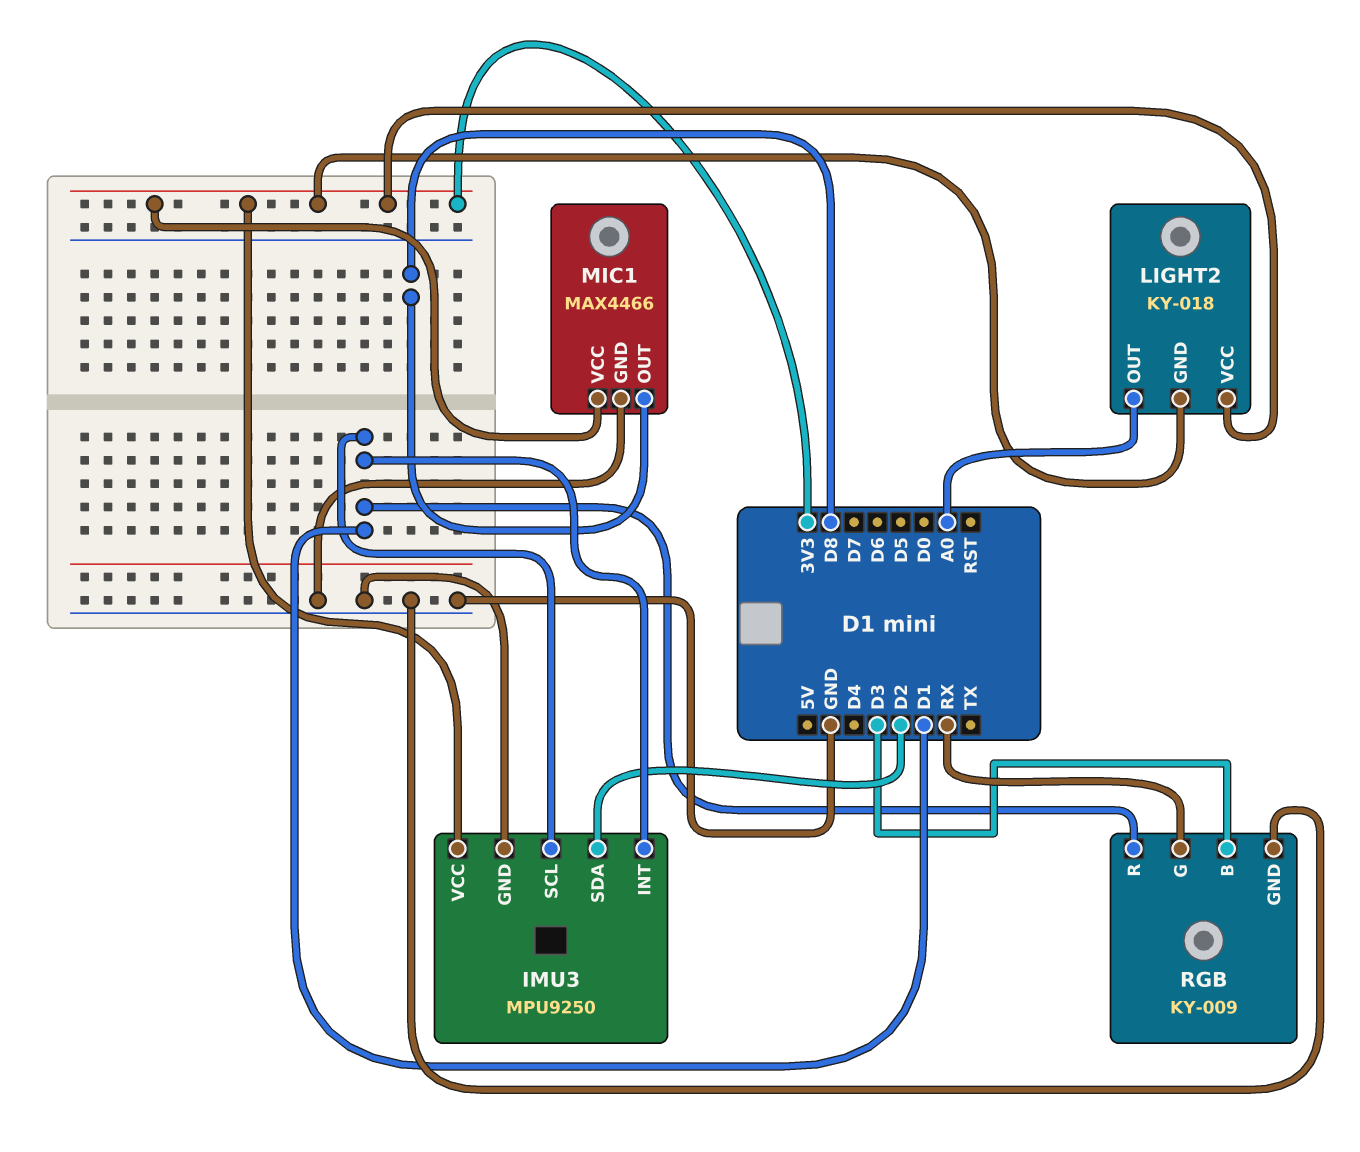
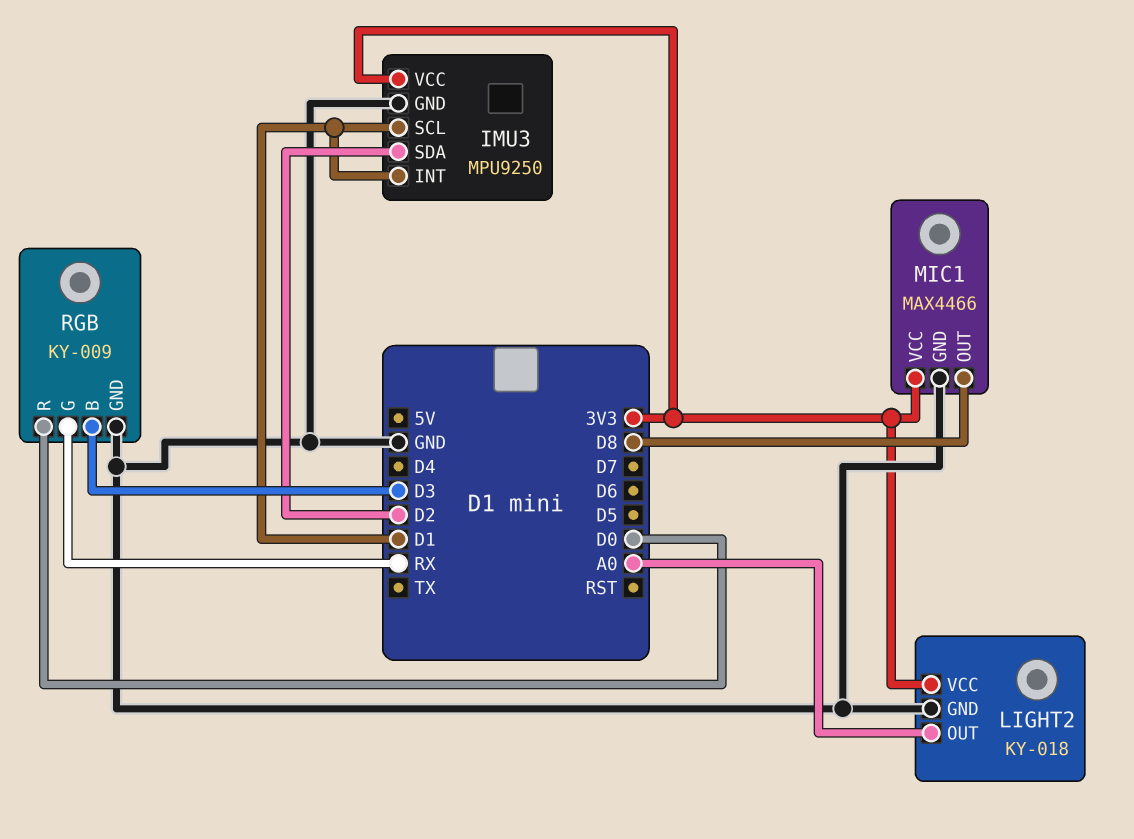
LIGHT2 pin GND: 3V3 -> GND
RGB pin R: D1 -> D0

